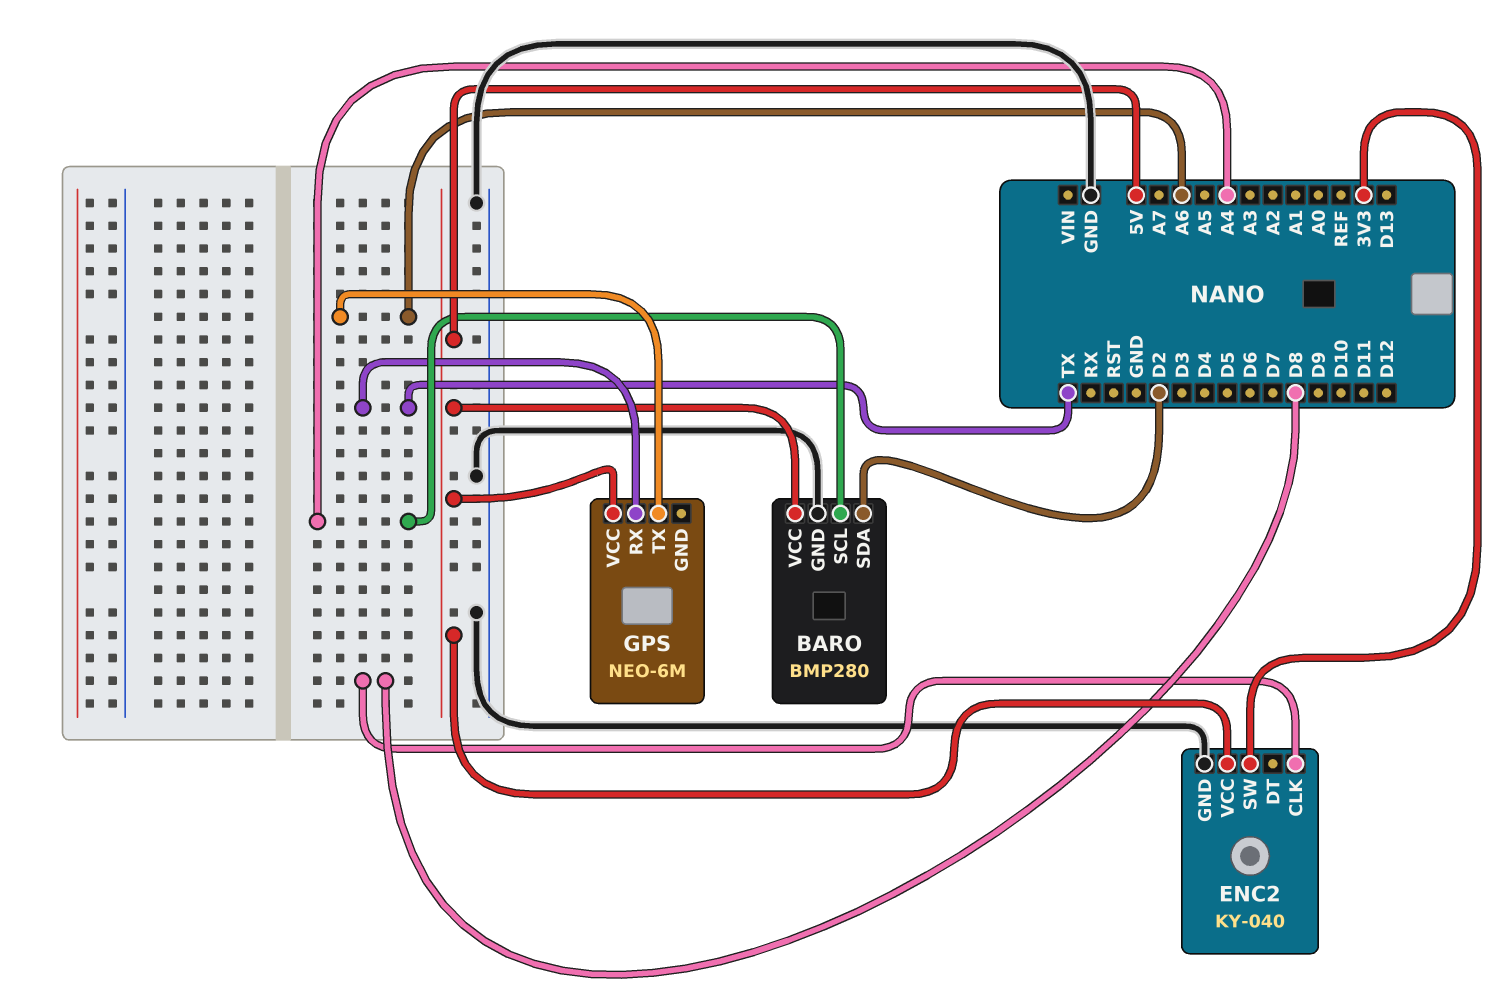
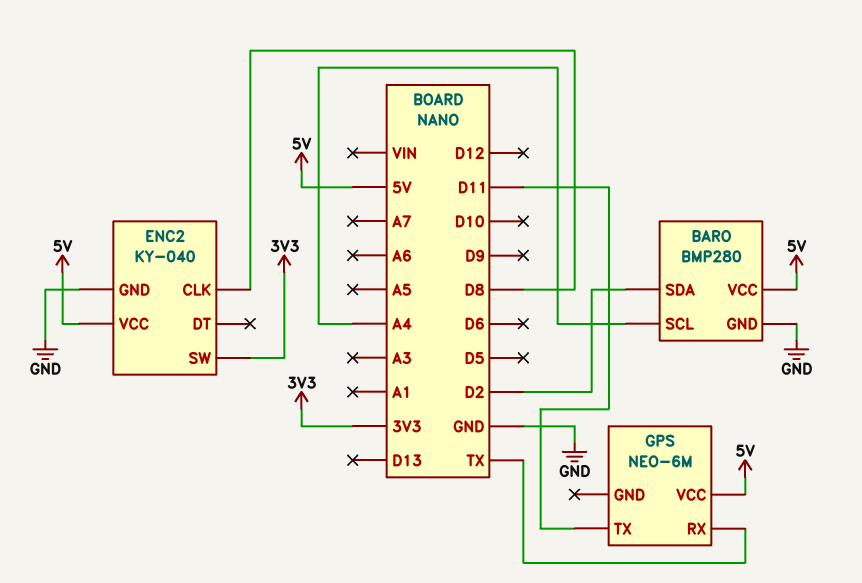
GPS pin TX: A6 -> D11

